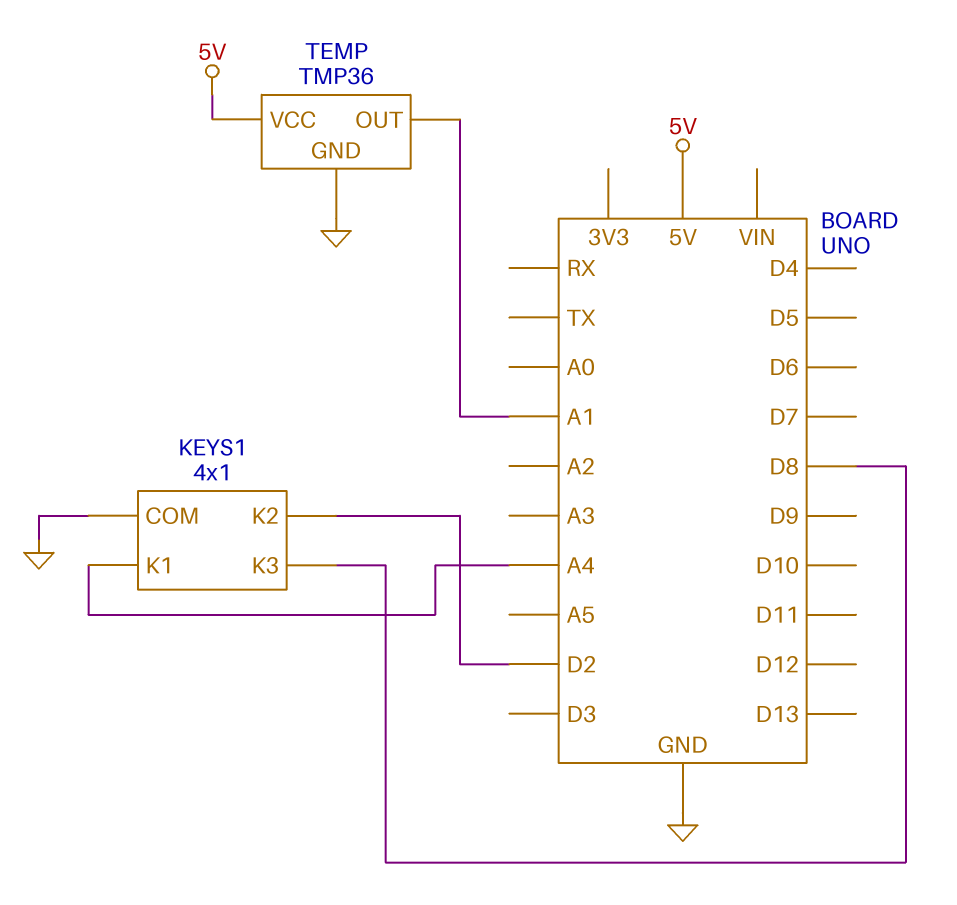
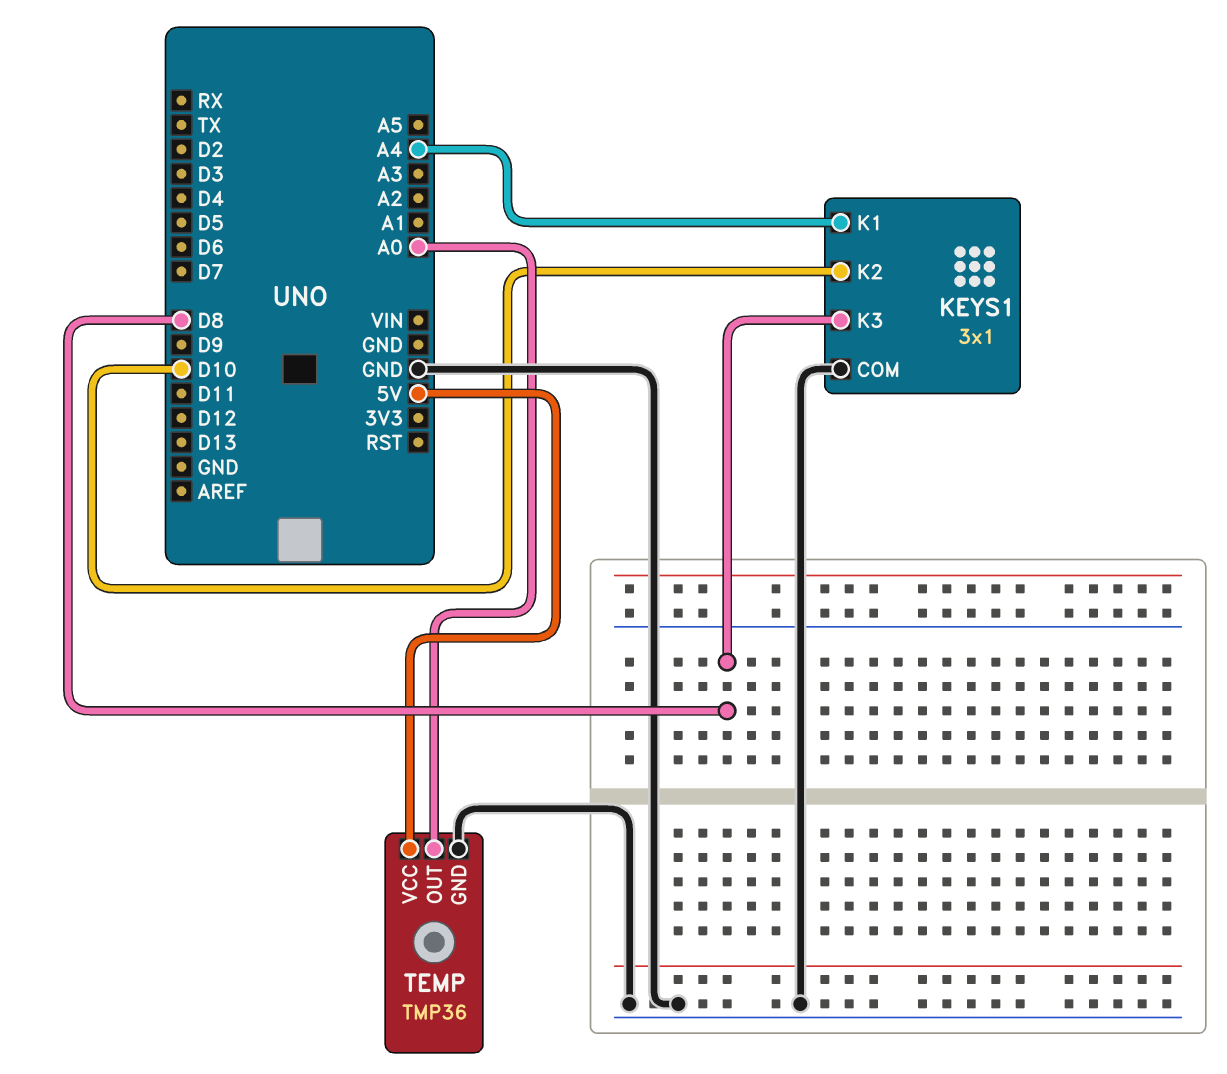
KEYS1: 4x1 -> 3x1
KEYS1 pin K2: D2 -> D10
TEMP pin OUT: A1 -> A0

